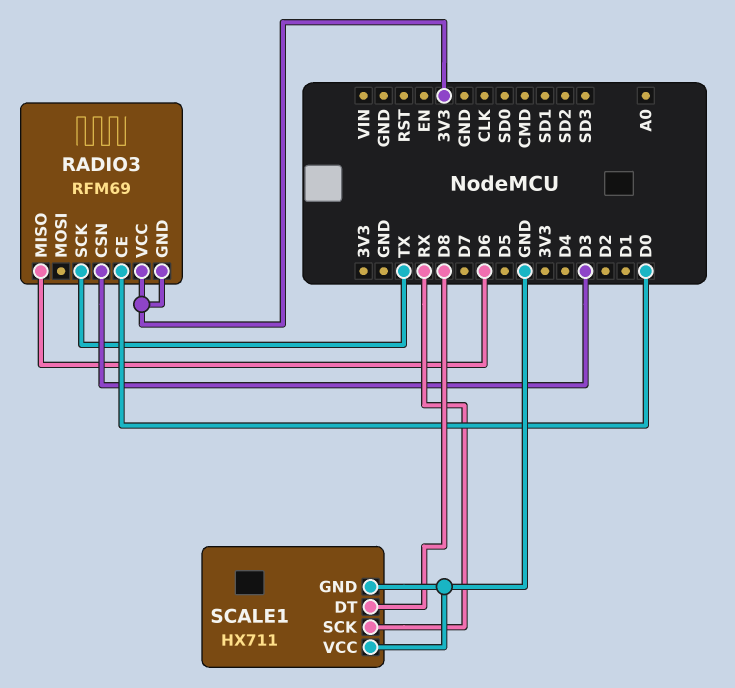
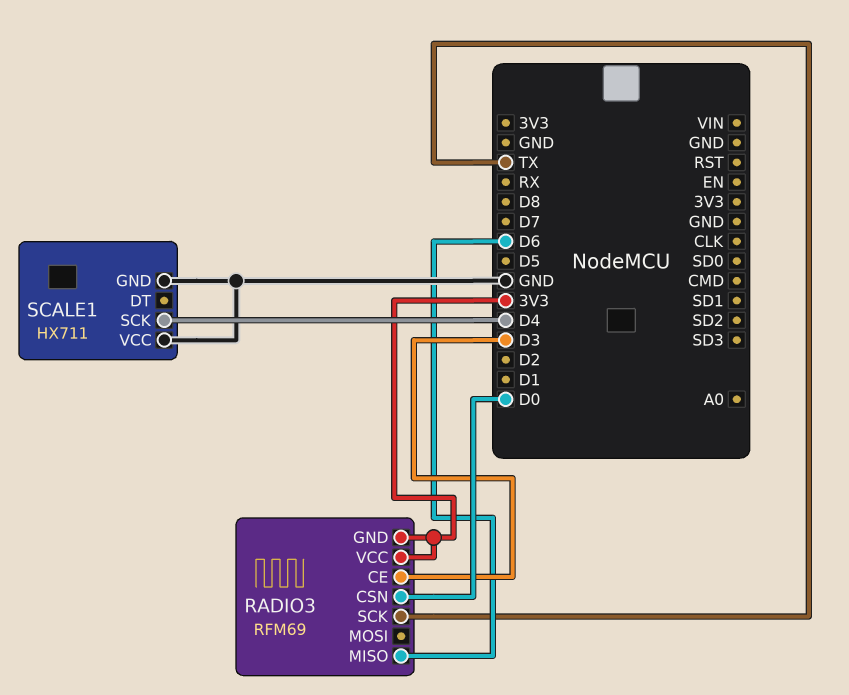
RADIO3 pin CE: D0 -> D3
RADIO3 pin CSN: D3 -> D0
SCALE1 pin DT: D8 -> none
SCALE1 pin SCK: RX -> D4

